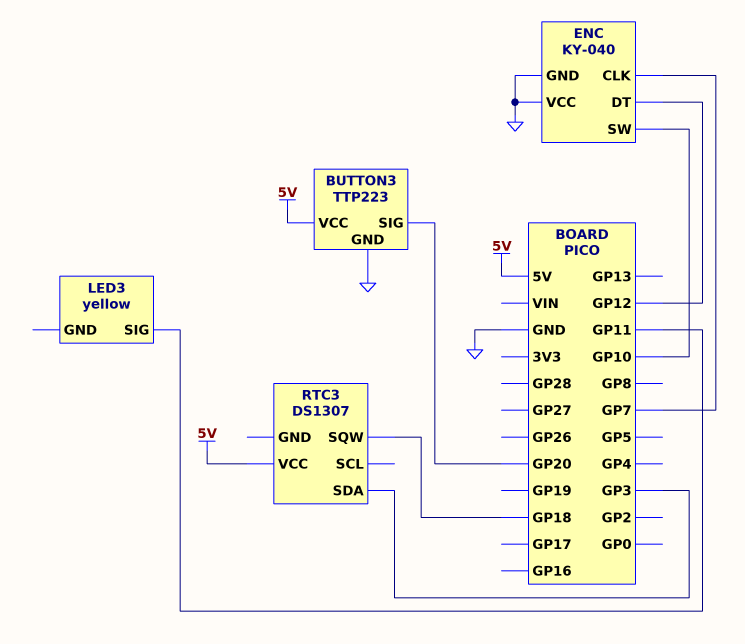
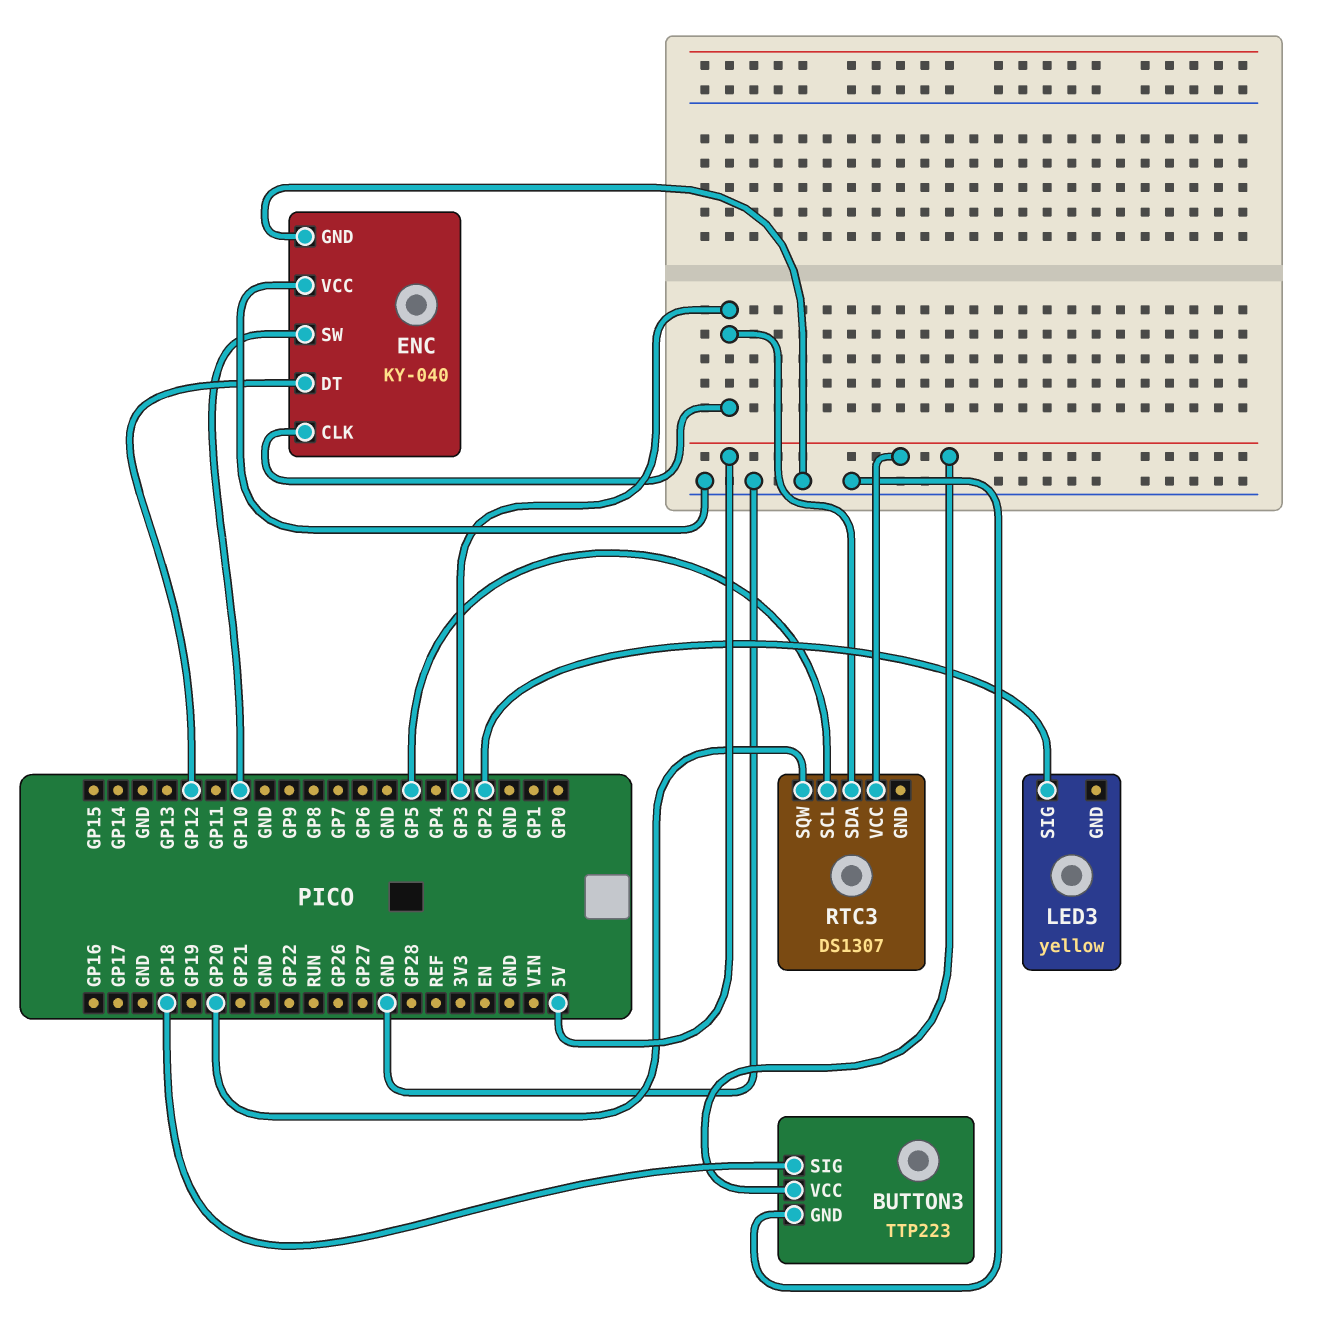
BUTTON3 pin SIG: GP20 -> GP18
ENC pin CLK: GP7 -> GP3
LED3 pin SIG: GP11 -> GP2
RTC3 pin SCL: none -> GP5
RTC3 pin SQW: GP18 -> GP20

